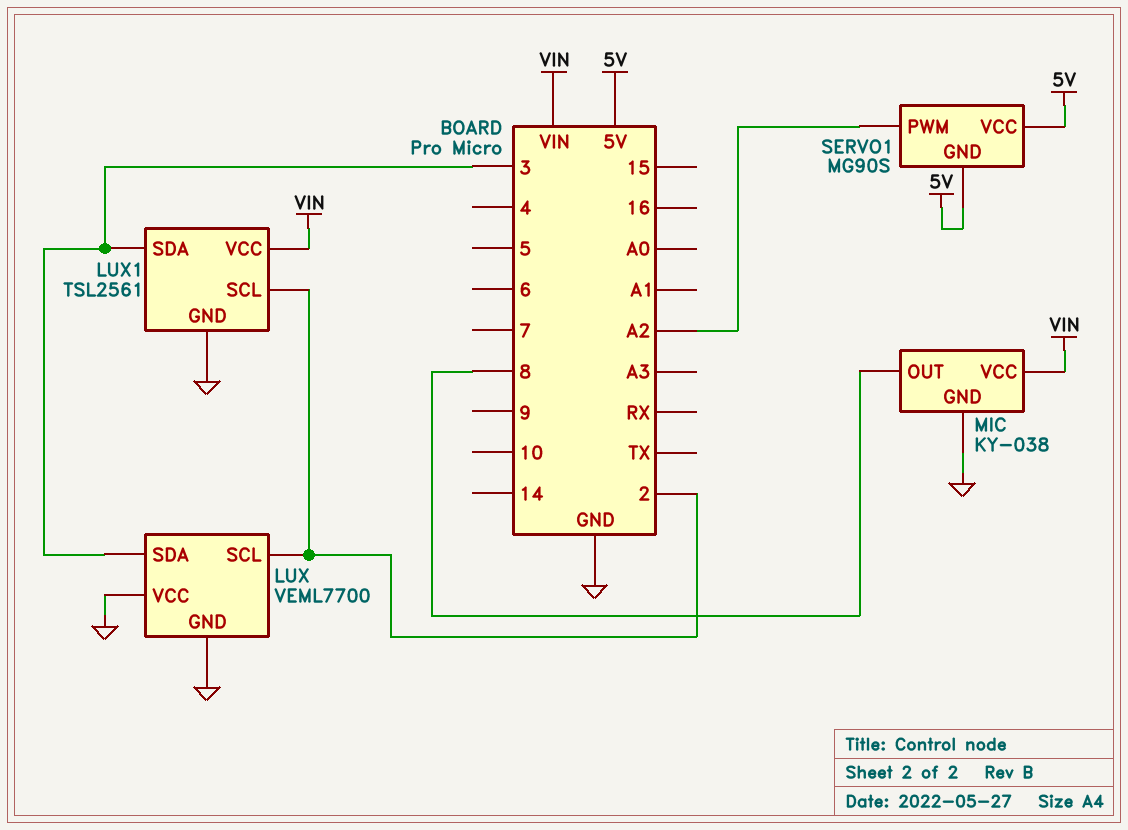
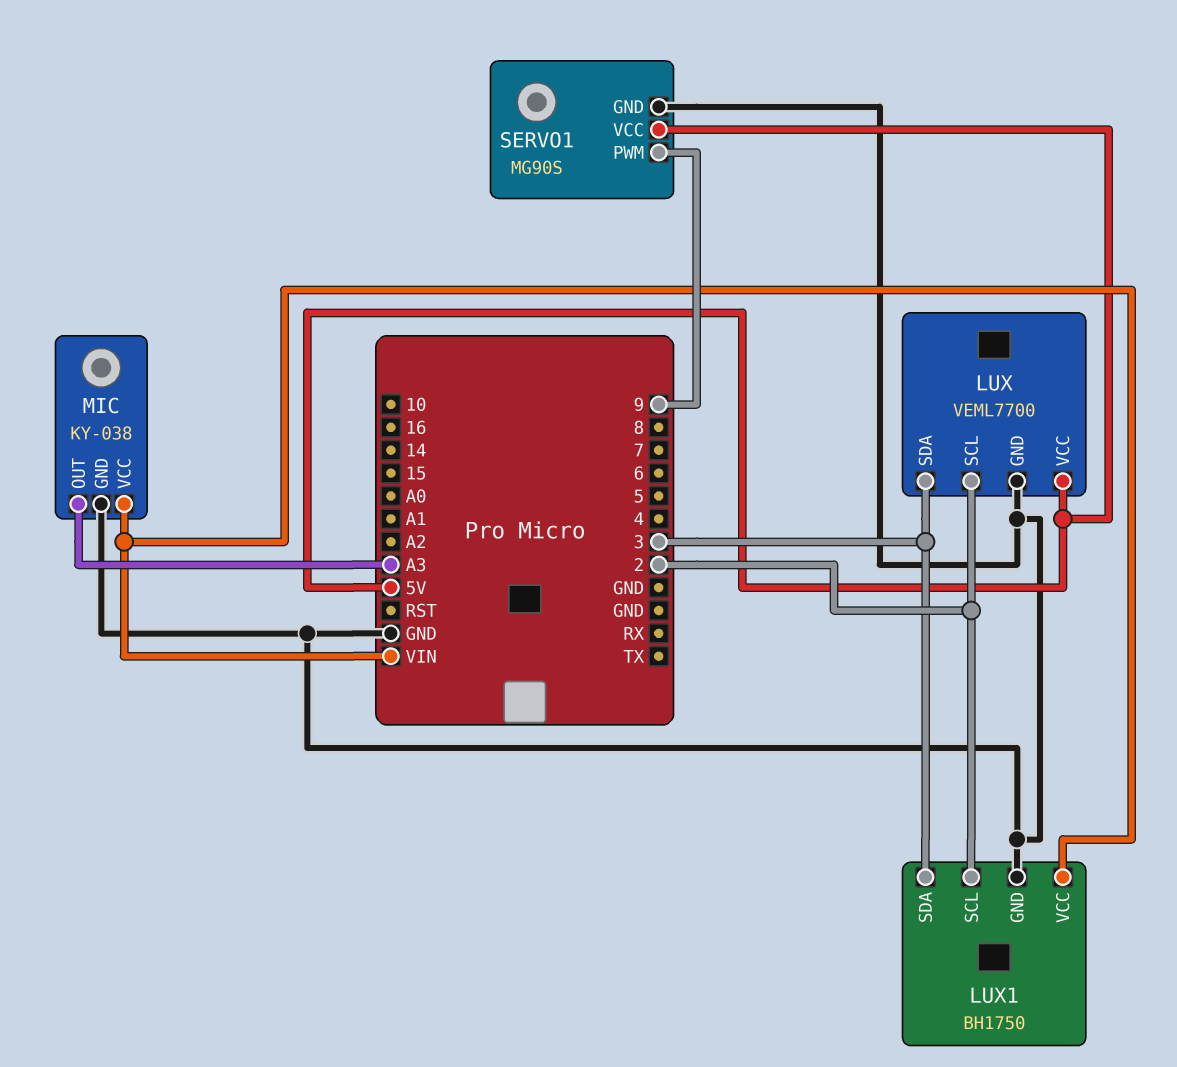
LUX pin VCC: GND -> 5V
LUX1: TSL2561 -> BH1750
MIC pin OUT: 8 -> A3
SERVO1 pin GND: 5V -> GND
SERVO1 pin PWM: A2 -> 9

